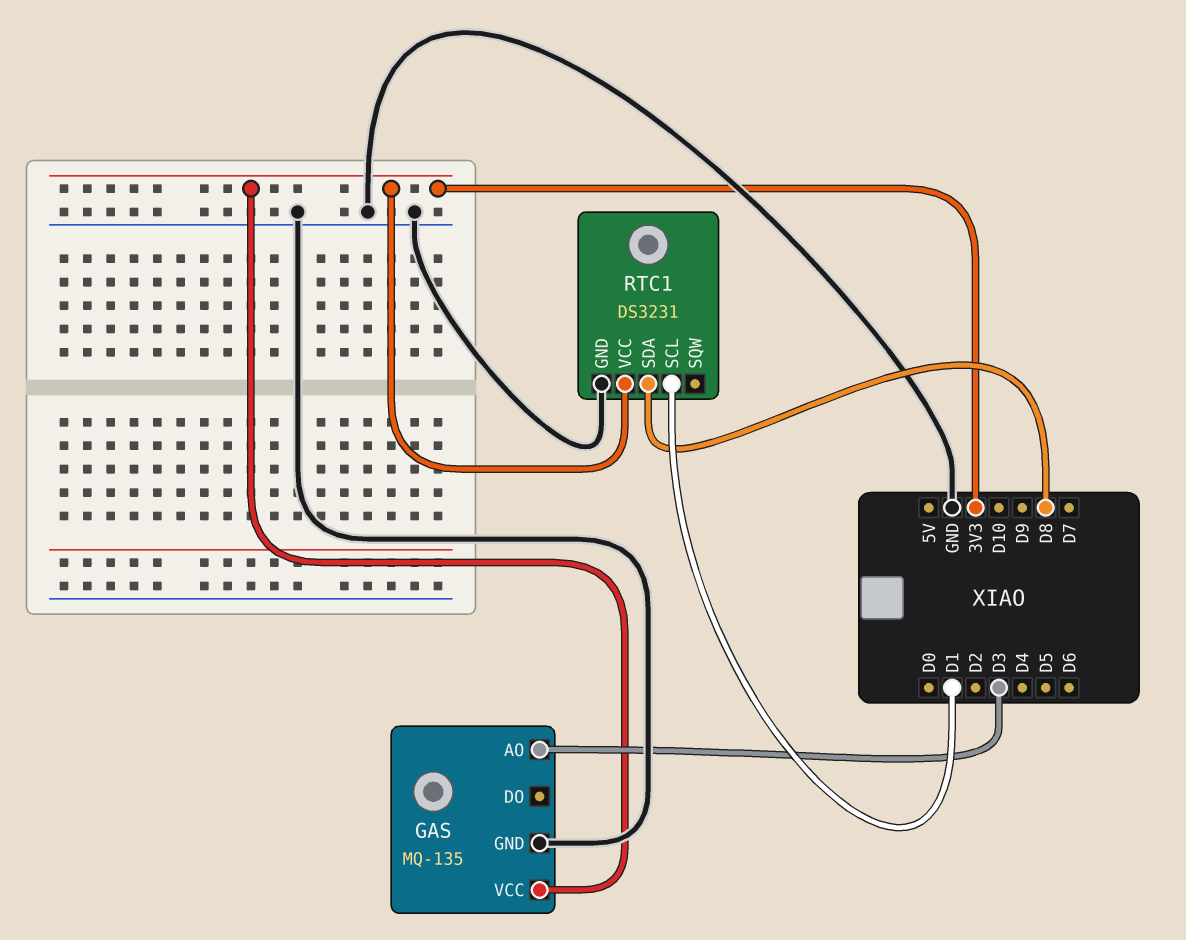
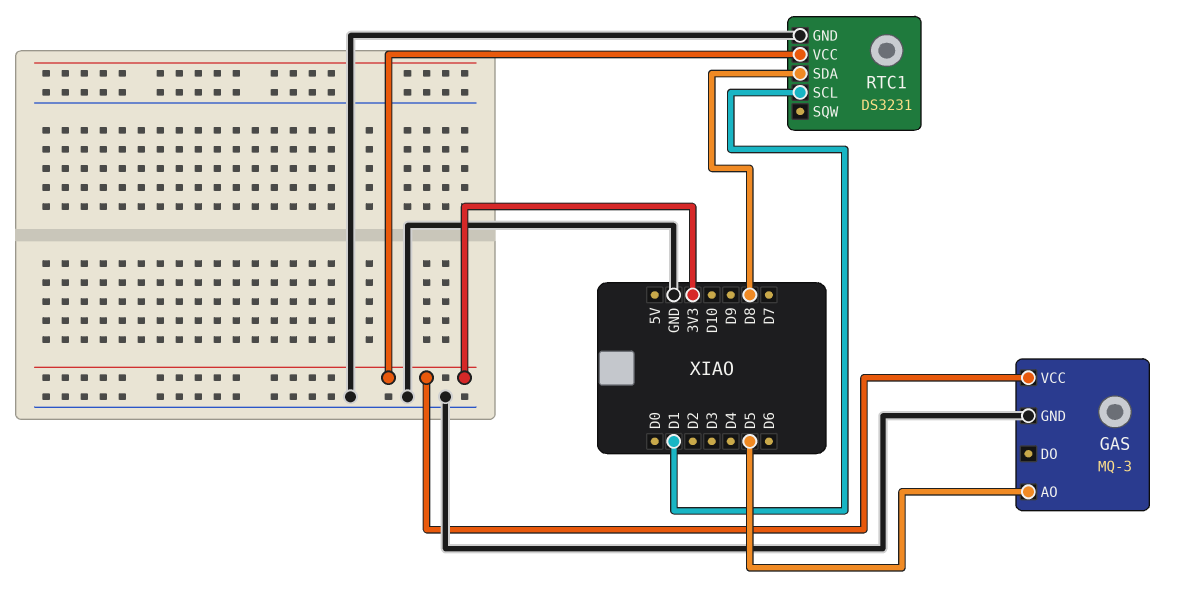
GAS: MQ-135 -> MQ-3
GAS pin AO: D3 -> D5

